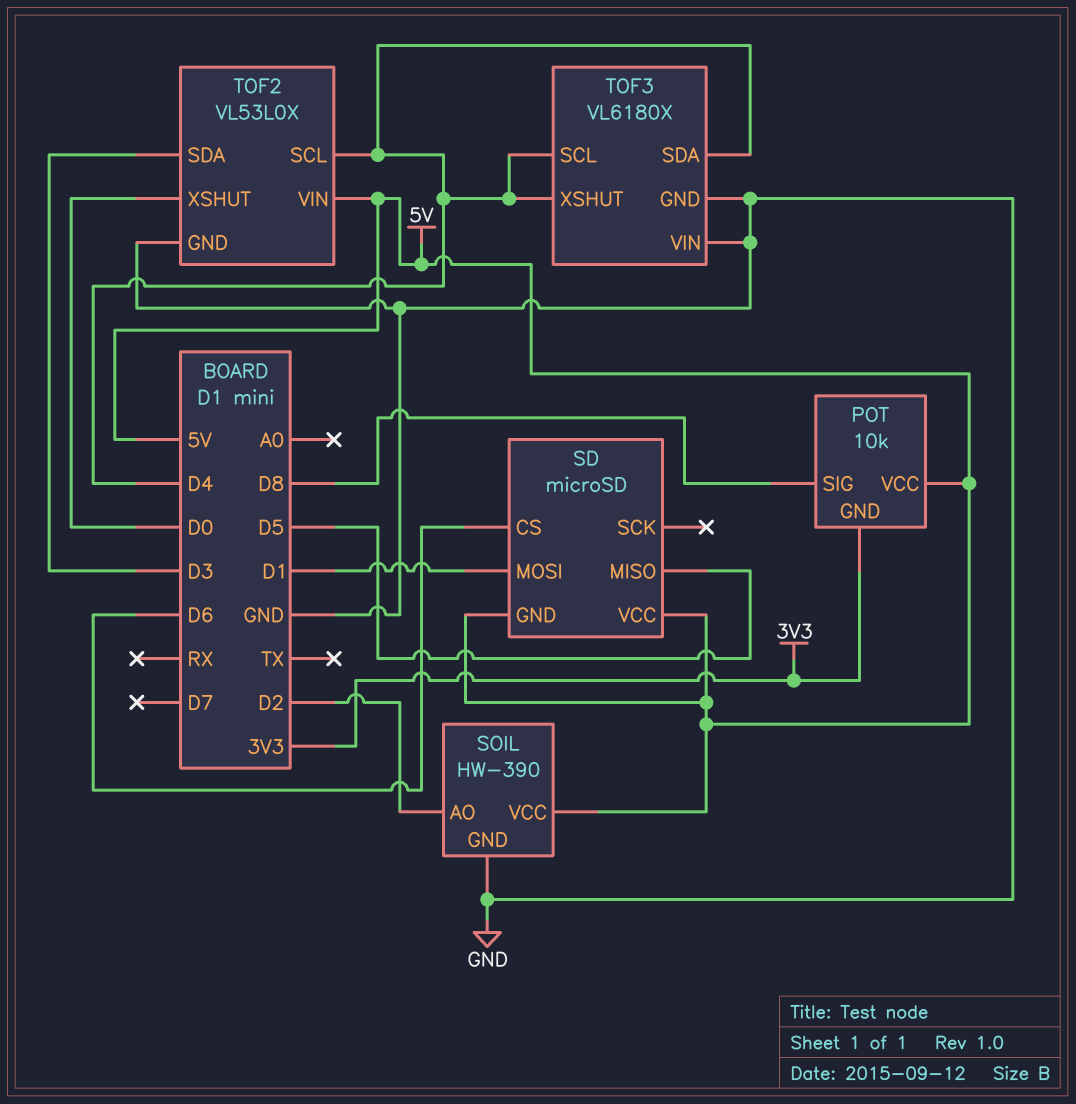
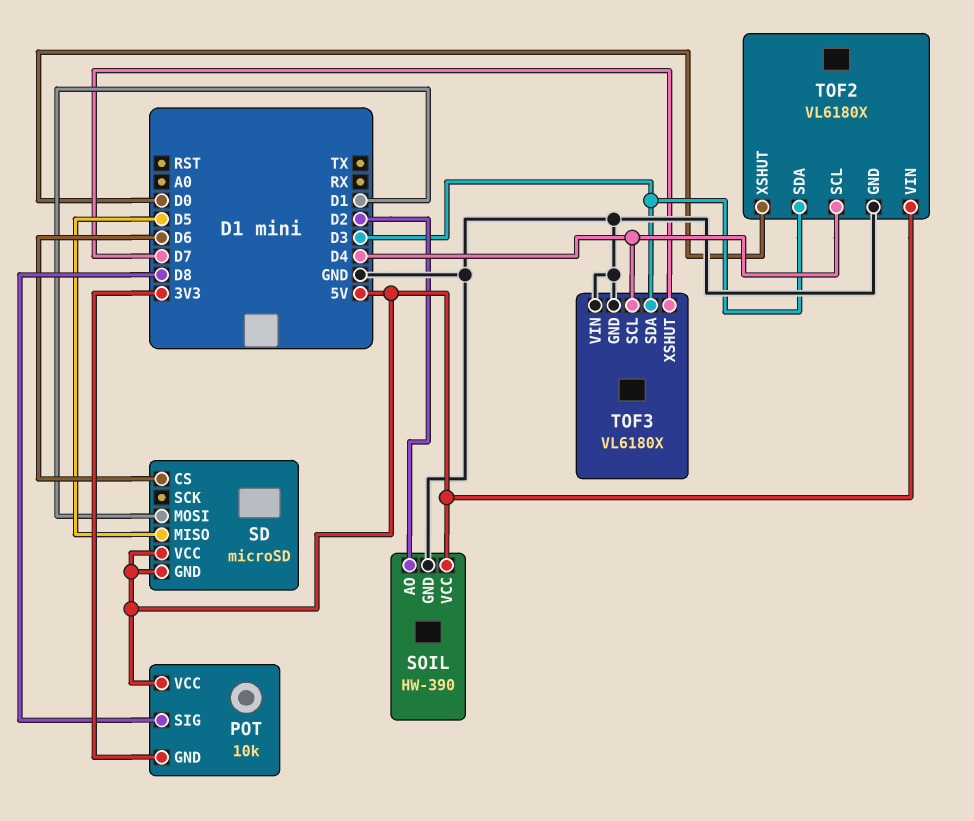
TOF2: VL53L0X -> VL6180X
TOF3 pin SDA: D4 -> D3
TOF3 pin XSHUT: D4 -> D7

